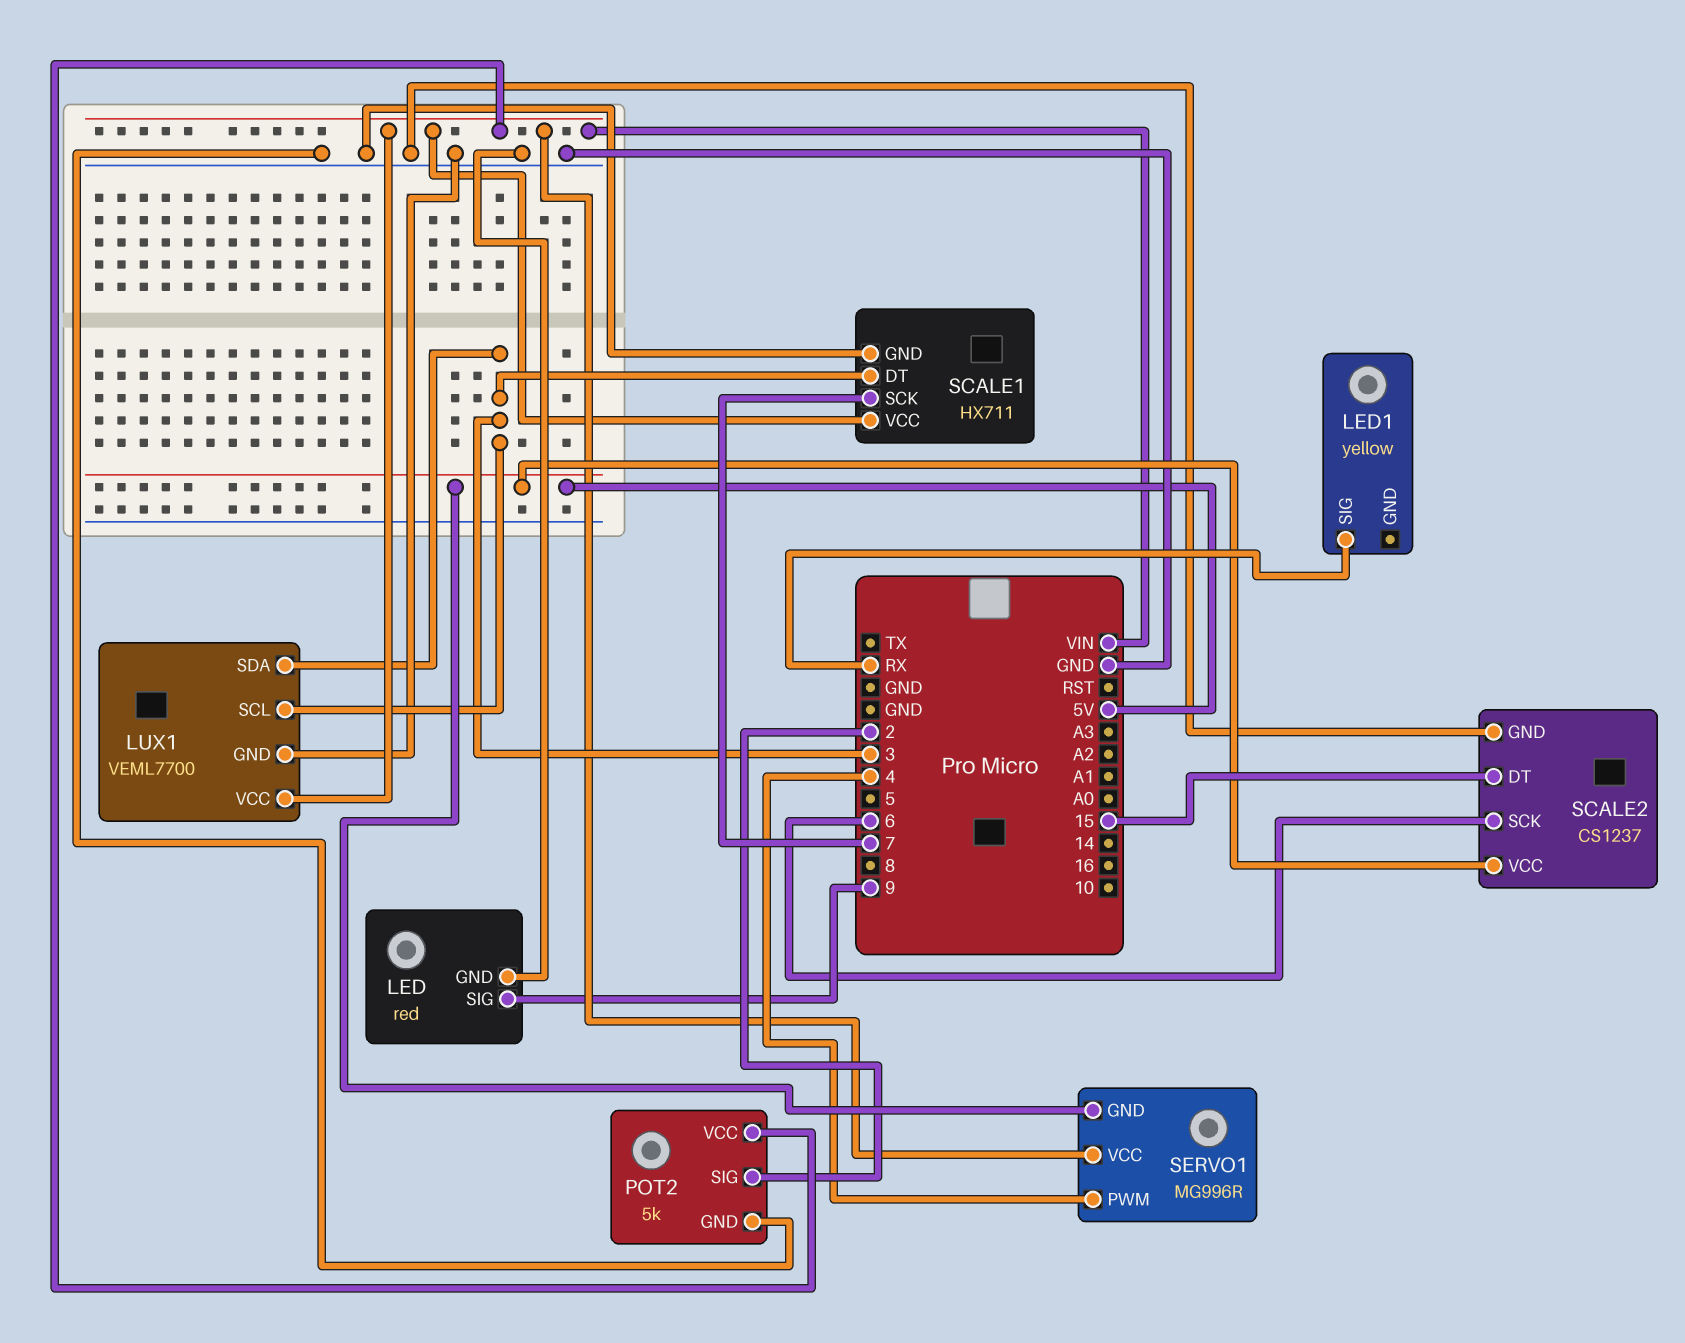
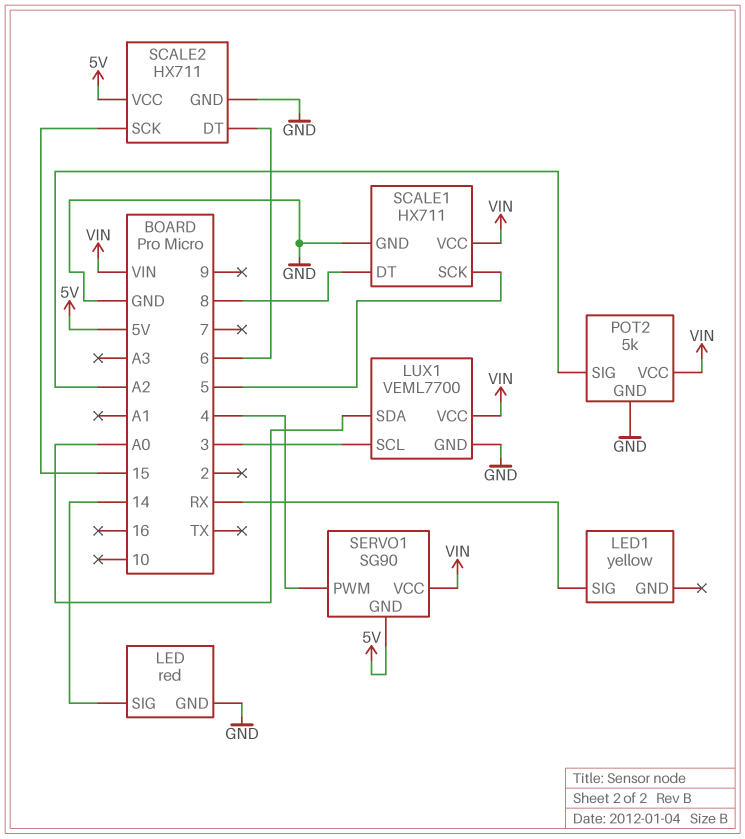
LED pin SIG: 9 -> 14
LUX1 pin SDA: 3 -> A0
POT2 pin SIG: 2 -> A2
SCALE1 pin DT: 3 -> 8
SCALE1 pin SCK: 7 -> 5
SCALE2: CS1237 -> HX711
SCALE2 pin DT: 15 -> 6
SCALE2 pin SCK: 6 -> 15
SERVO1: MG996R -> SG90

